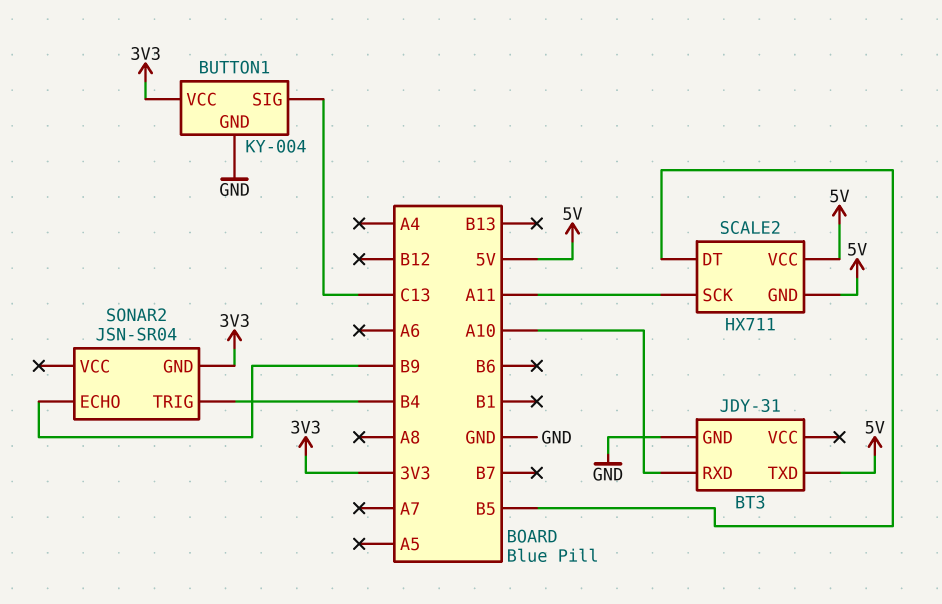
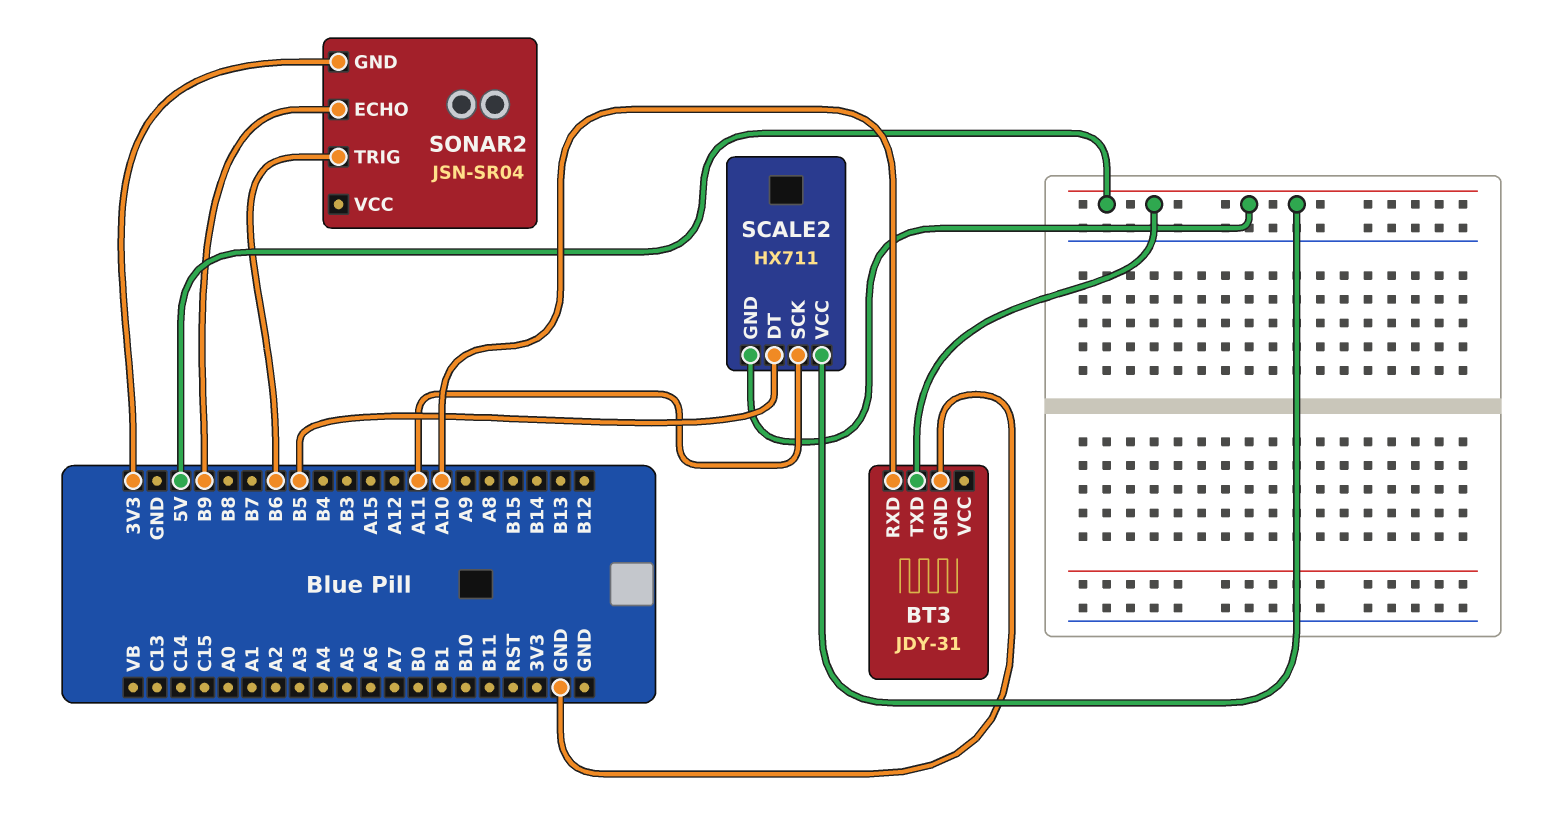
BUTTON1: KY-004 -> none
BUTTON1 pin GND: GND -> none
BUTTON1 pin SIG: C13 -> none
BUTTON1 pin VCC: 3V3 -> none
SONAR2 pin TRIG: B4 -> B6

